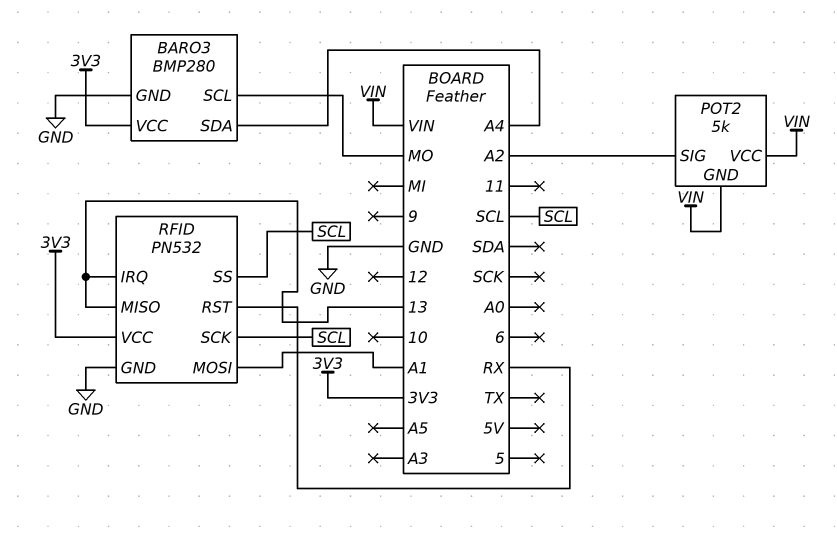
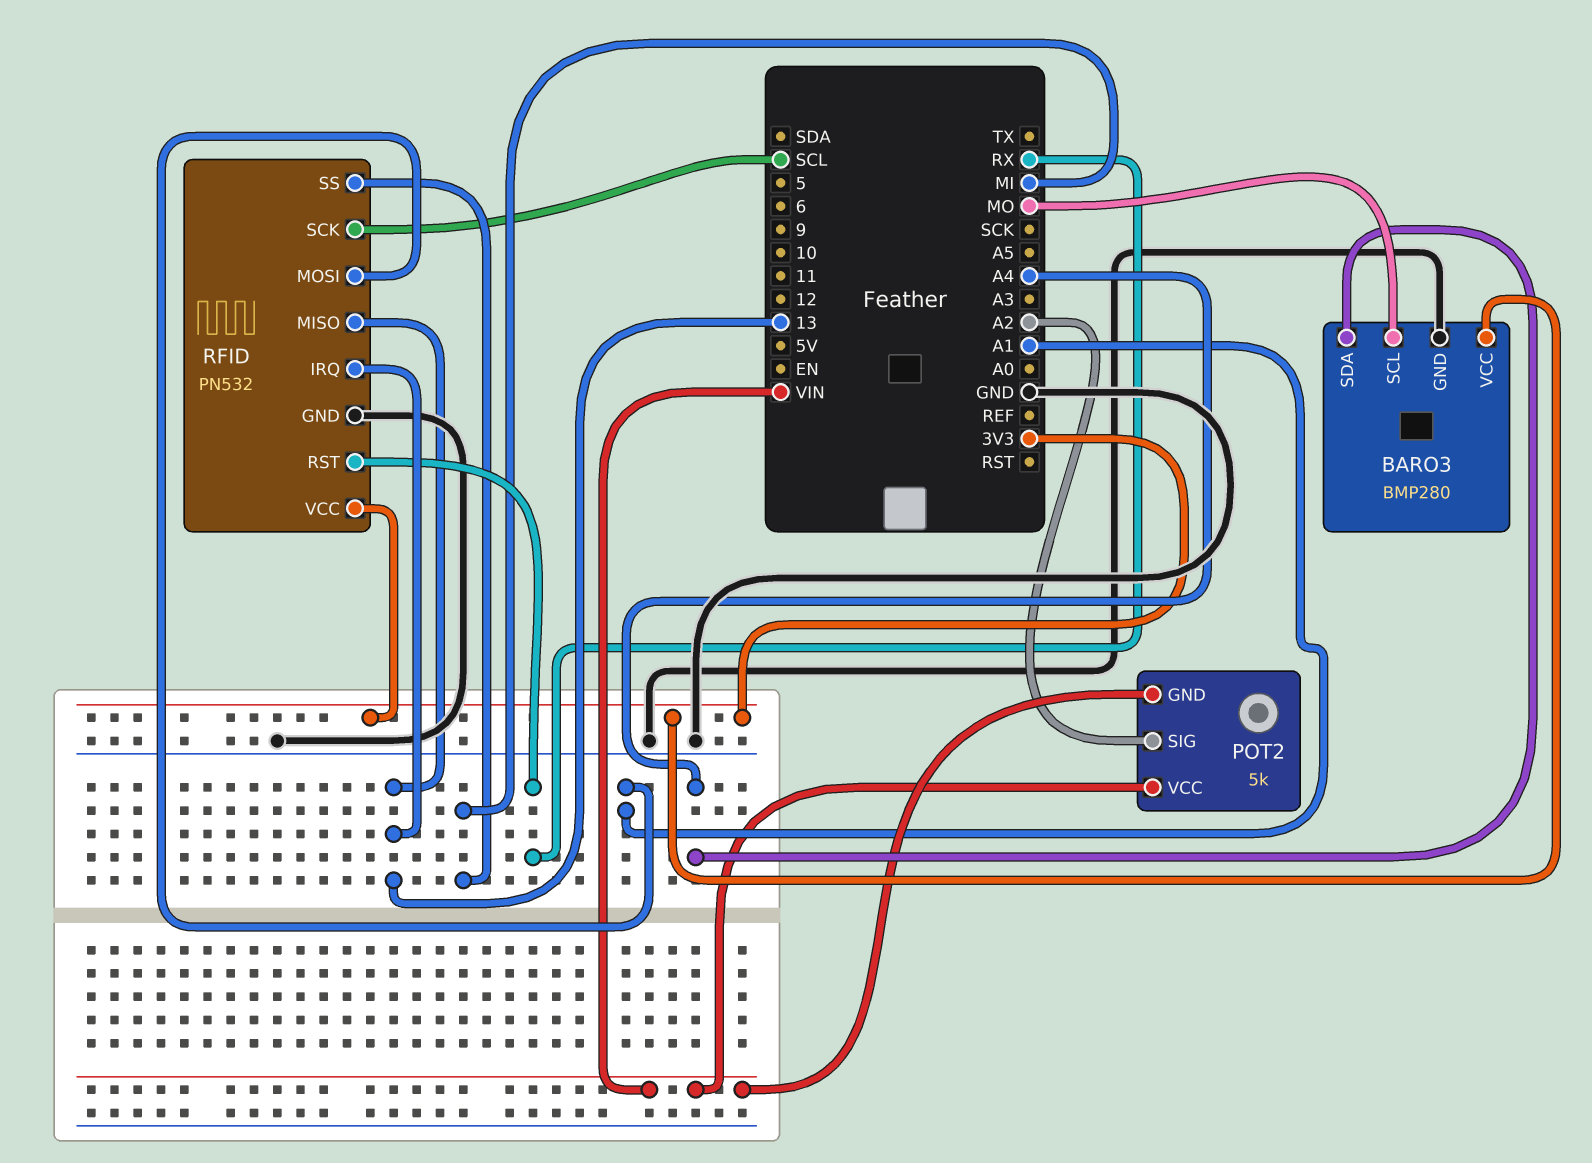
RFID pin SS: SCL -> MI

